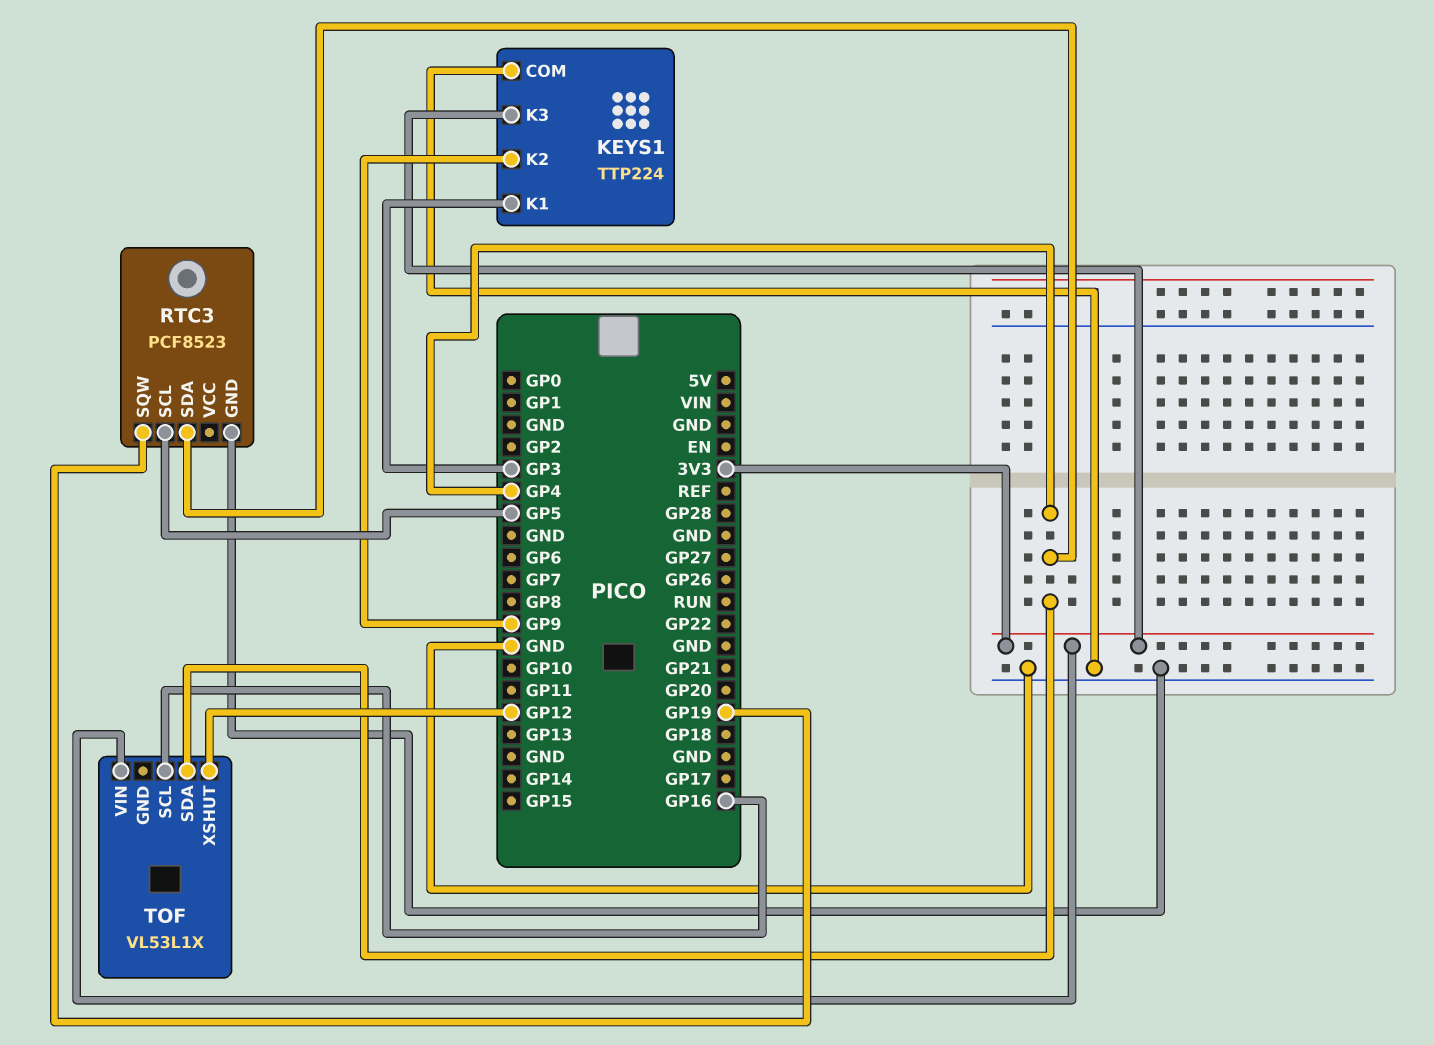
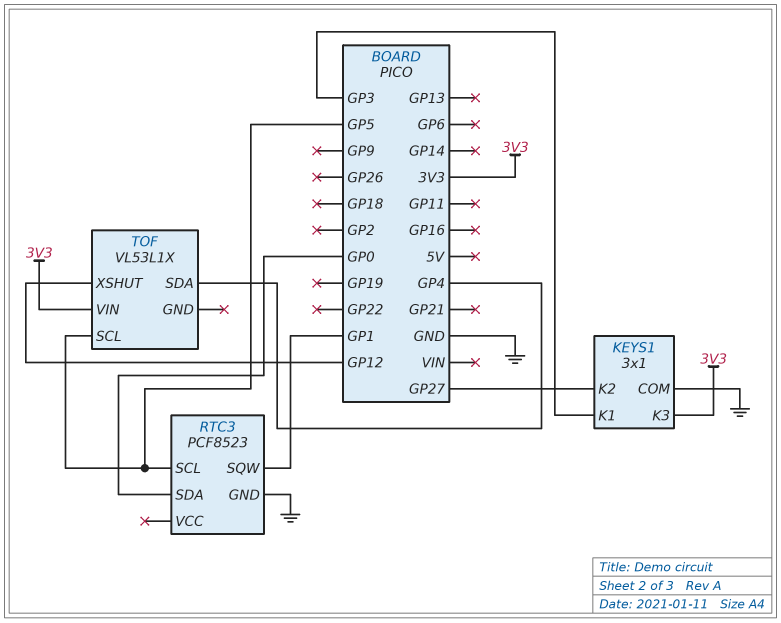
KEYS1: TTP224 -> 3x1
KEYS1 pin K2: GP9 -> GP27
RTC3 pin SDA: GP4 -> GP0
RTC3 pin SQW: GP19 -> GP1
TOF pin SCL: GP16 -> GP5

